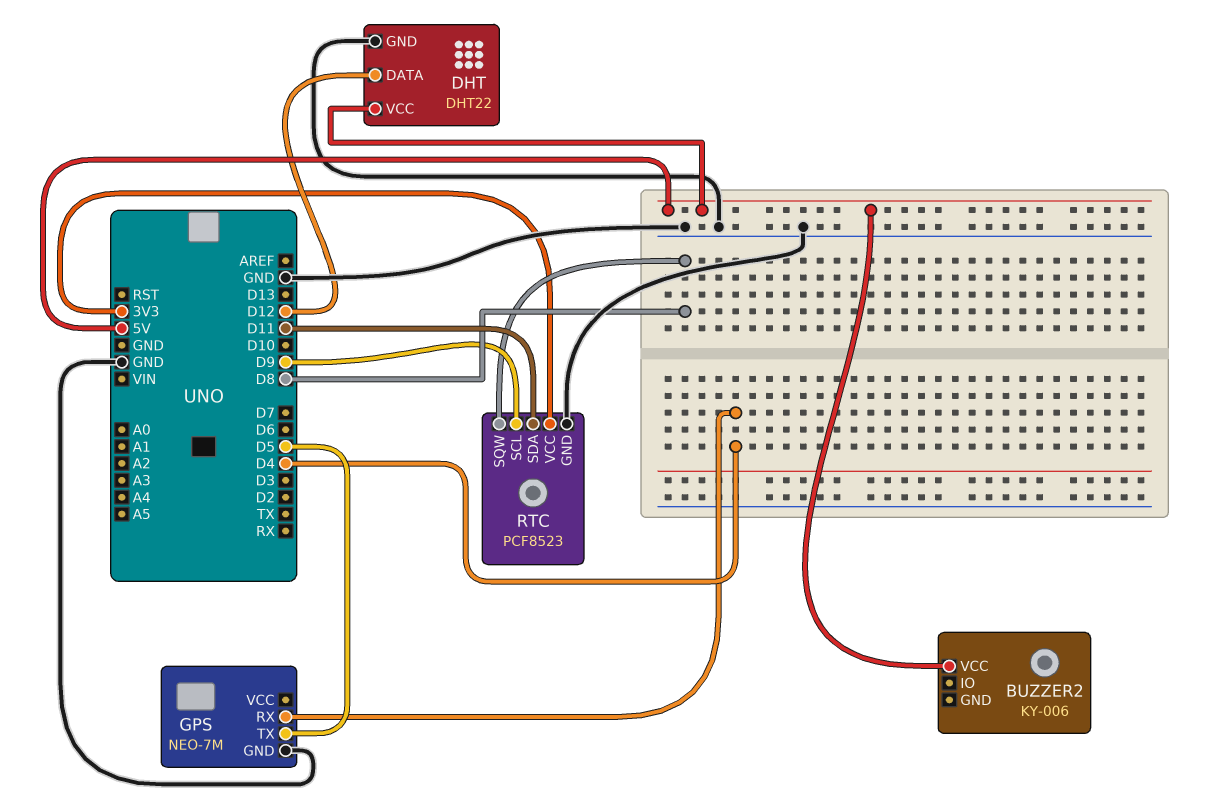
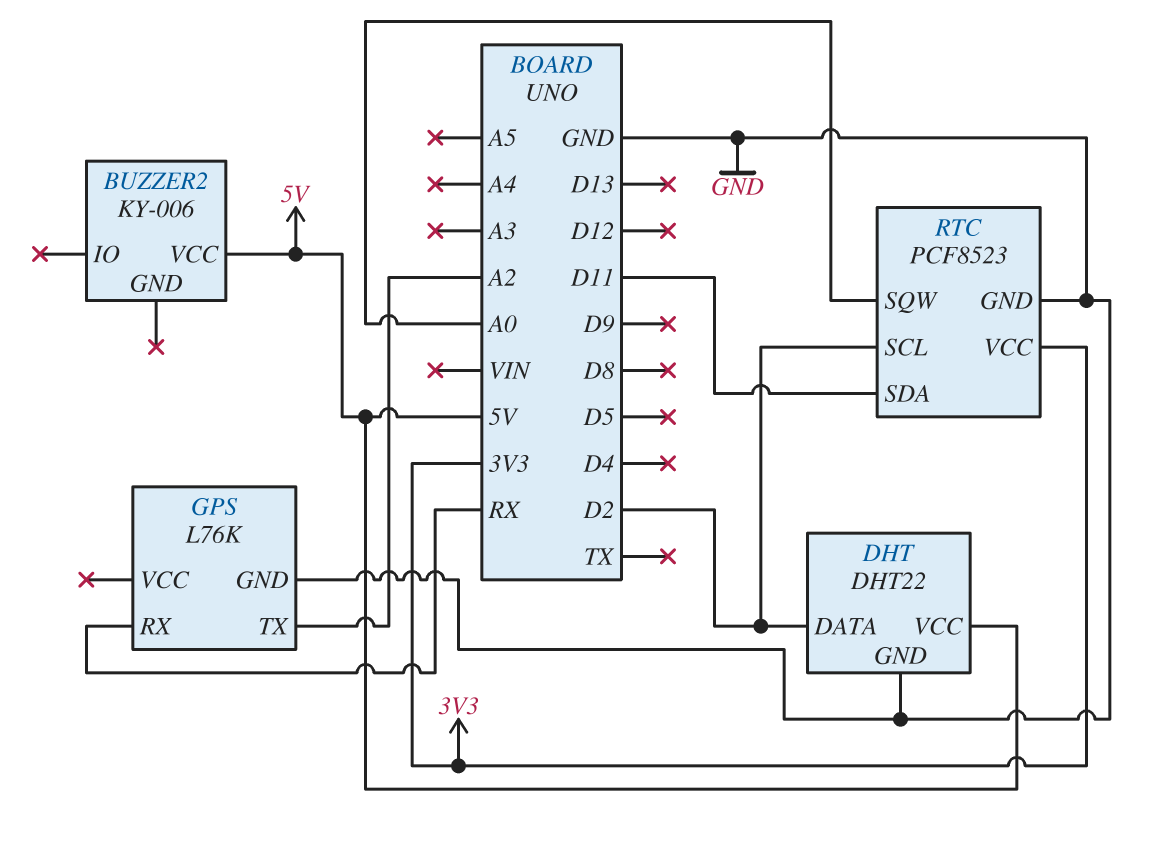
DHT pin DATA: D12 -> D2
GPS: NEO-7M -> L76K
GPS pin RX: D4 -> RX
GPS pin TX: D5 -> A2
RTC pin SCL: D9 -> D2
RTC pin SQW: D8 -> A0

